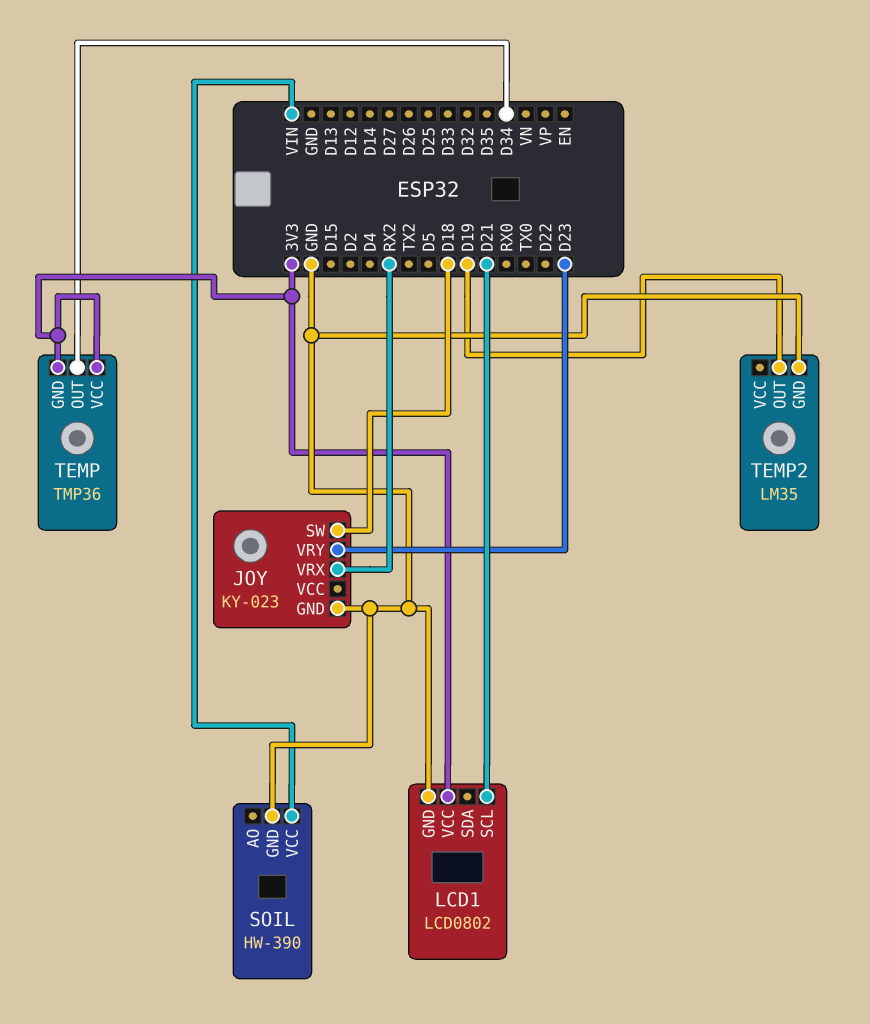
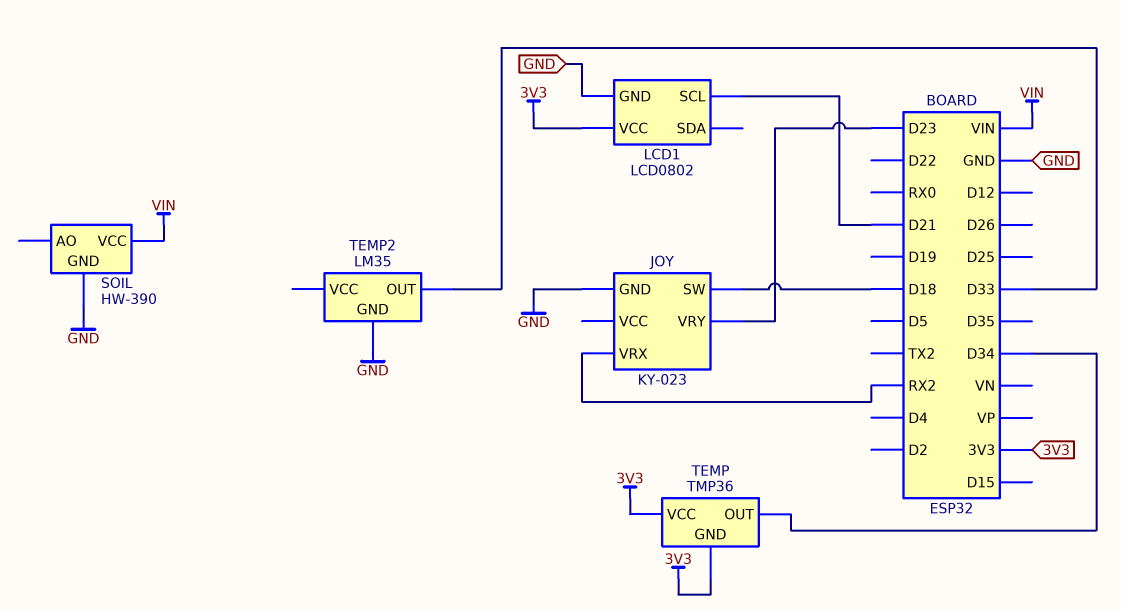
TEMP2 pin OUT: D19 -> D33

